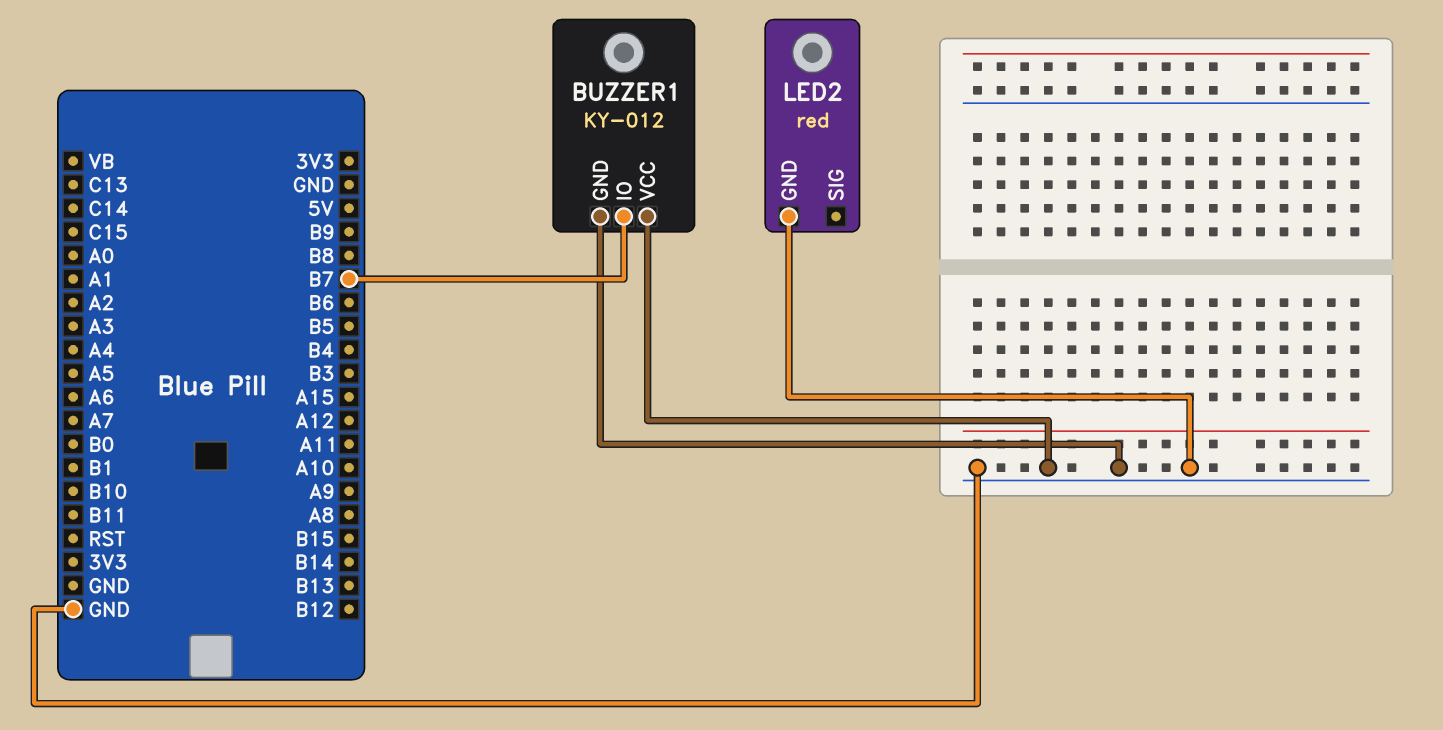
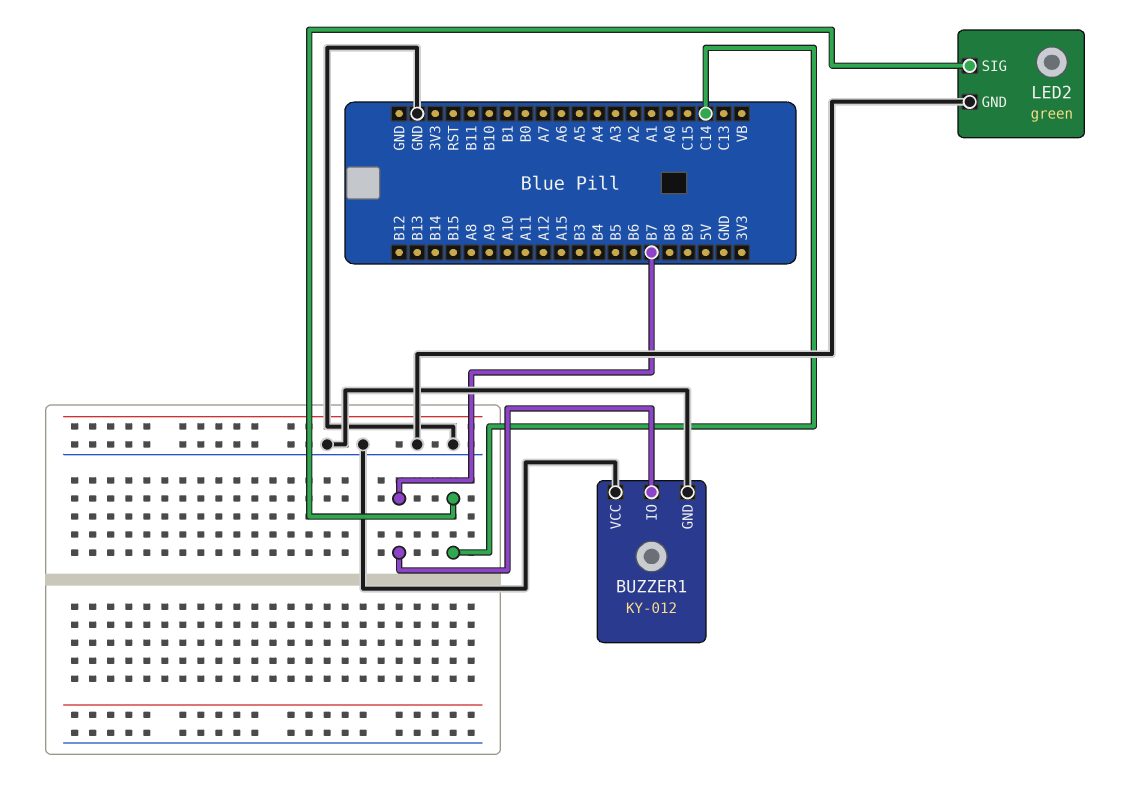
LED2: red -> green
LED2 pin SIG: none -> C14

